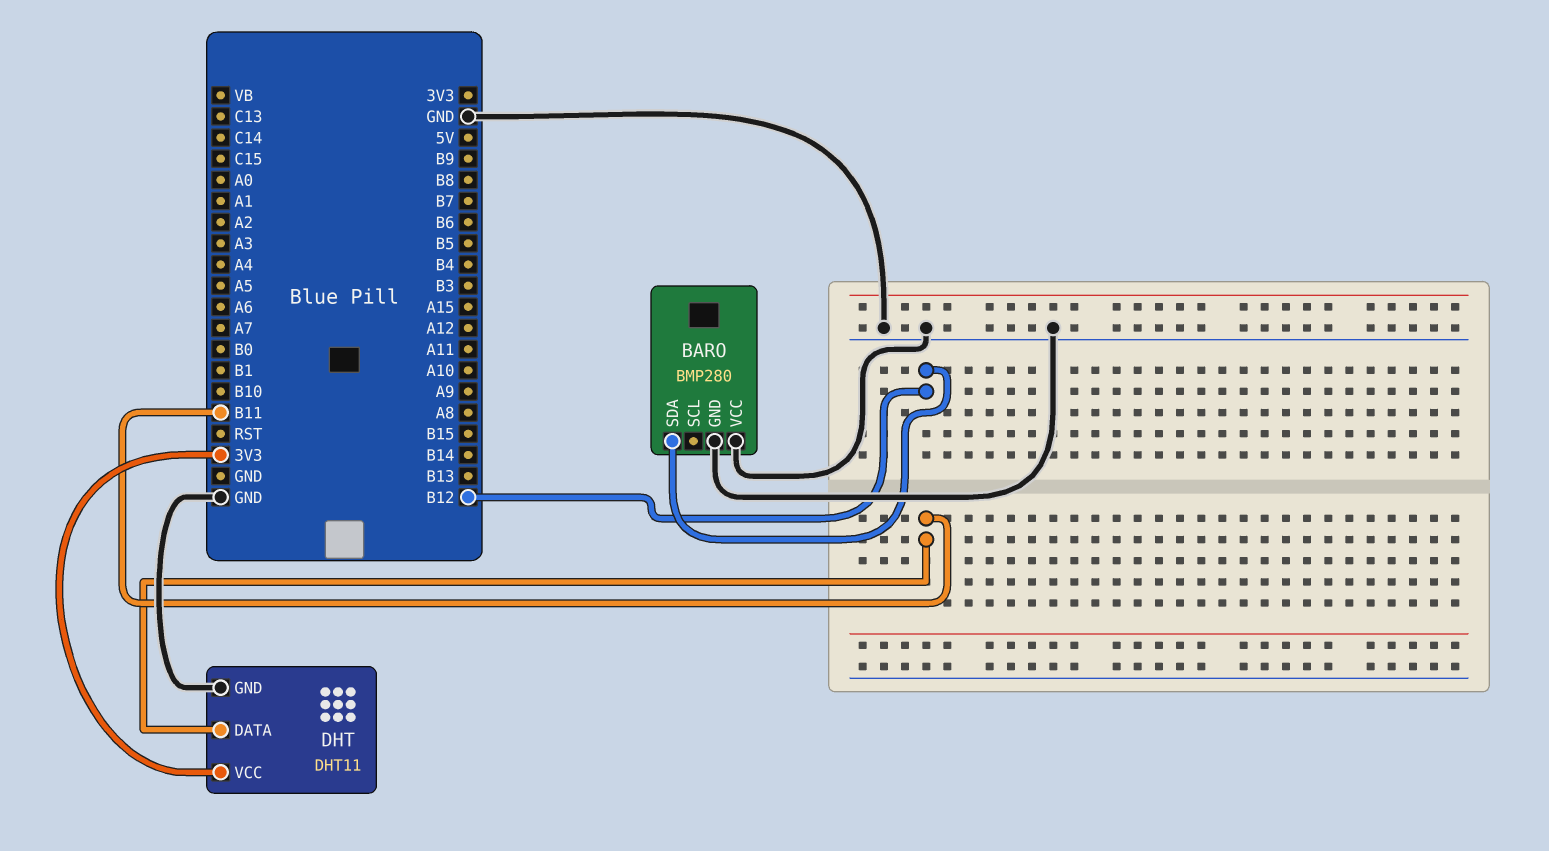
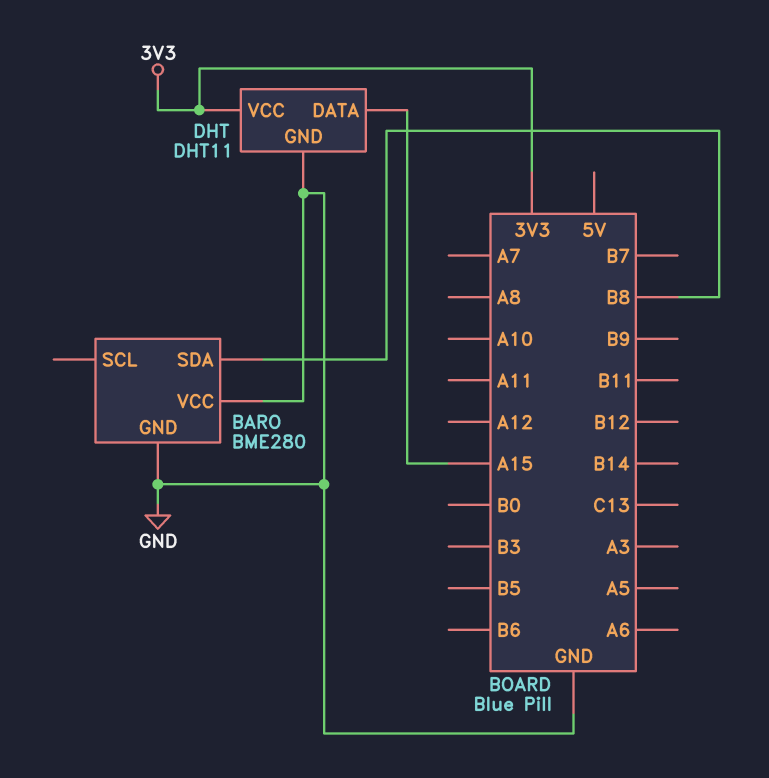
BARO: BMP280 -> BME280
BARO pin SDA: B12 -> B8
DHT pin DATA: B11 -> A15

